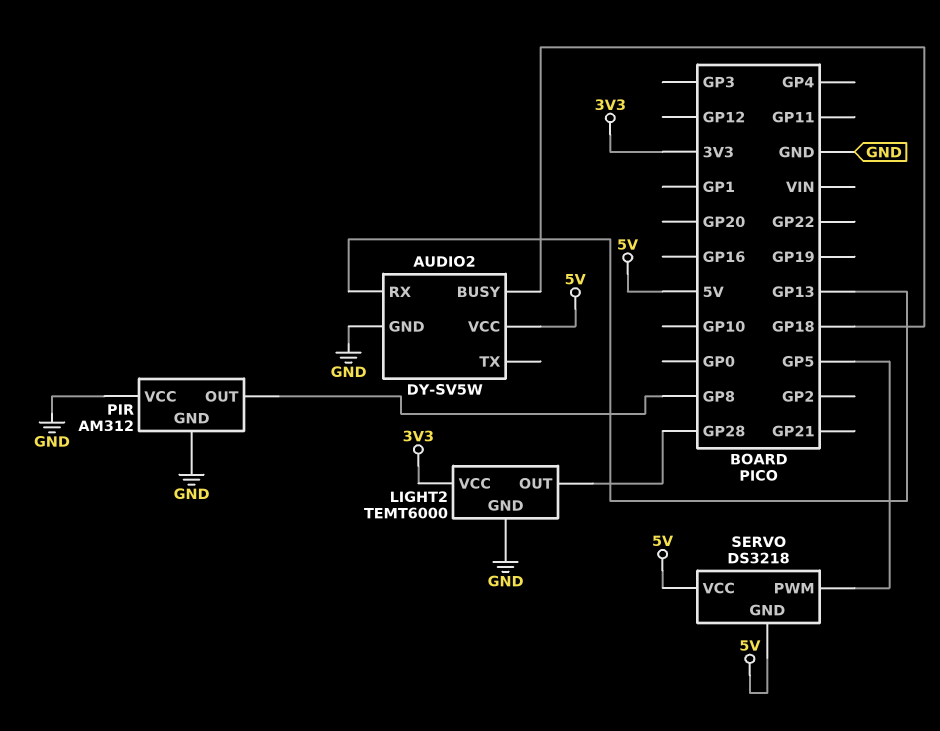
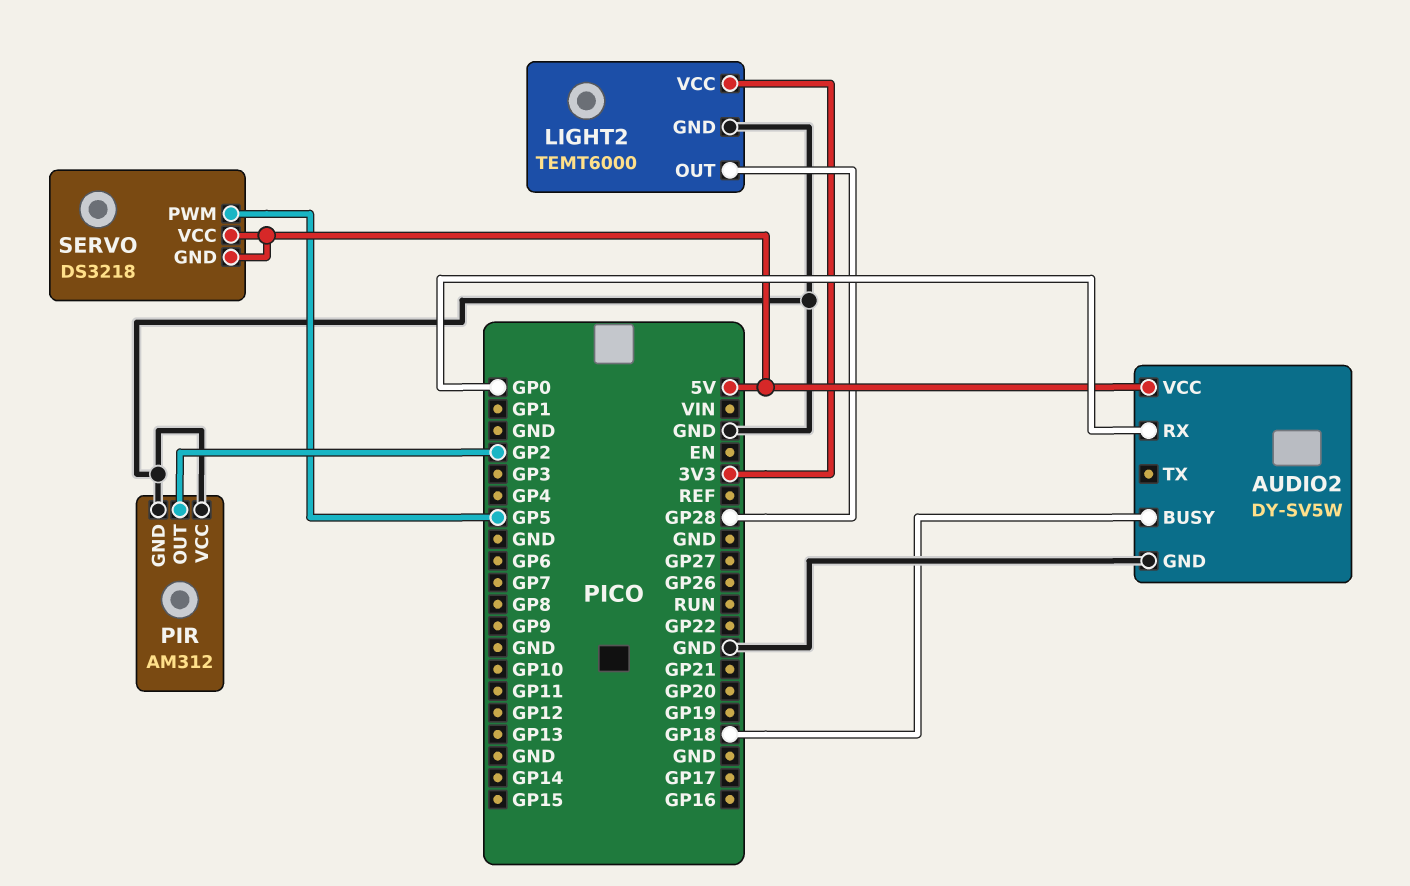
AUDIO2 pin RX: GP13 -> GP0
PIR pin OUT: GP8 -> GP2

